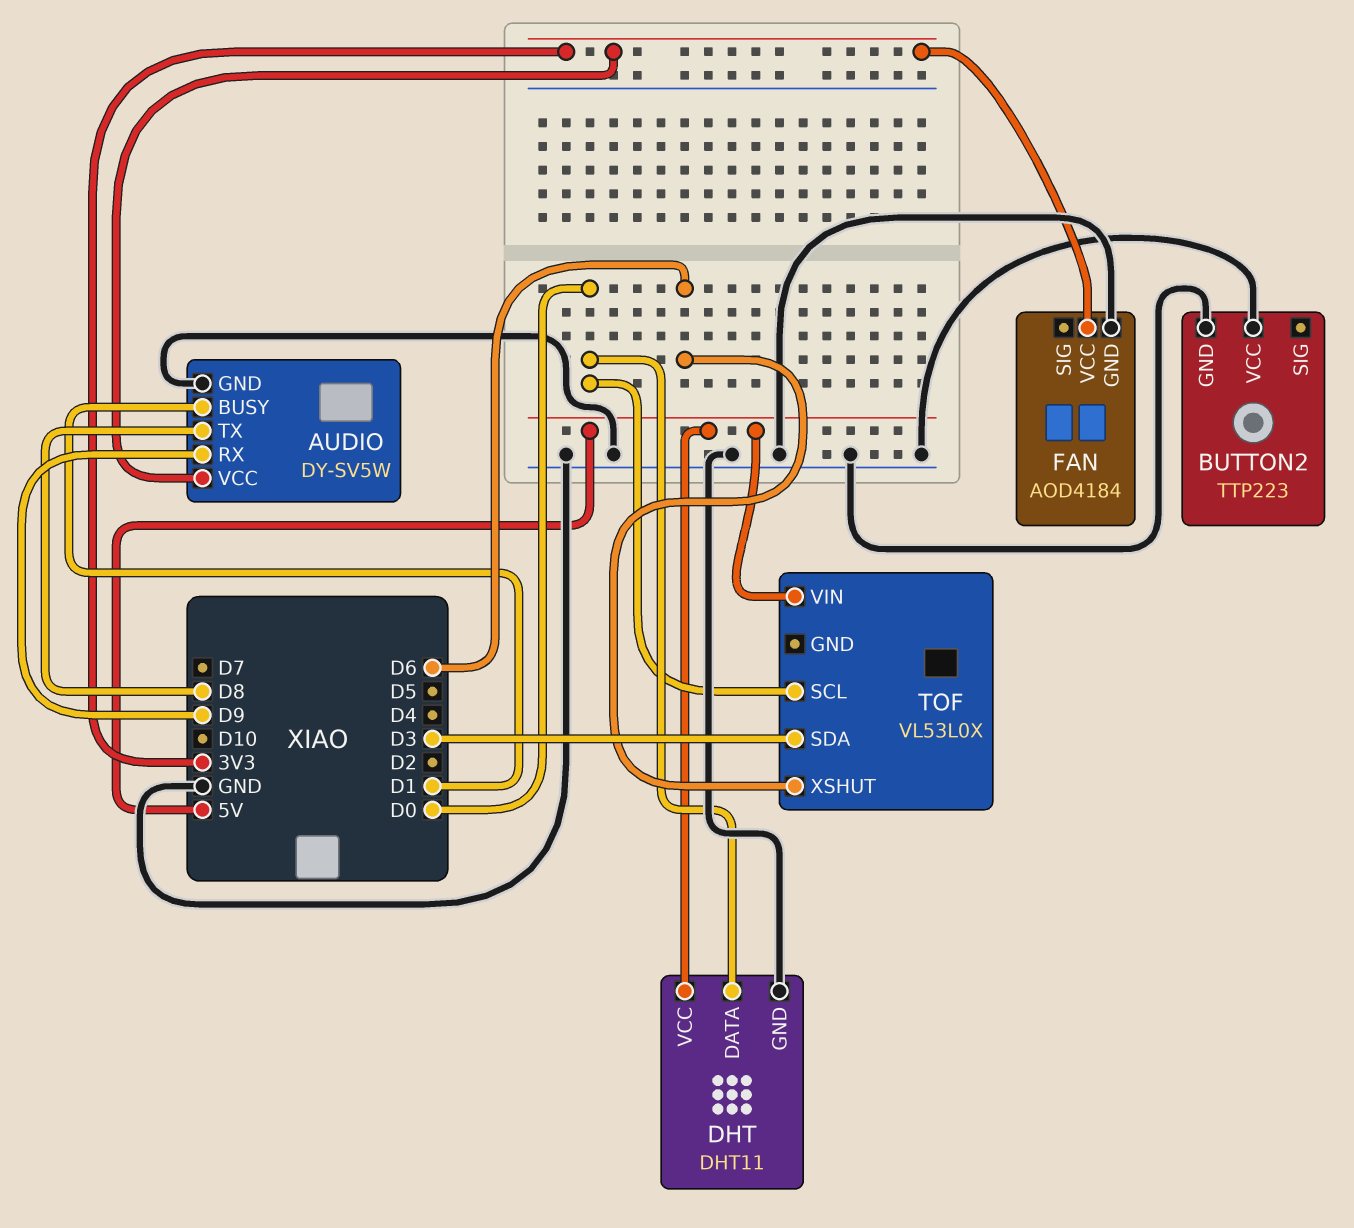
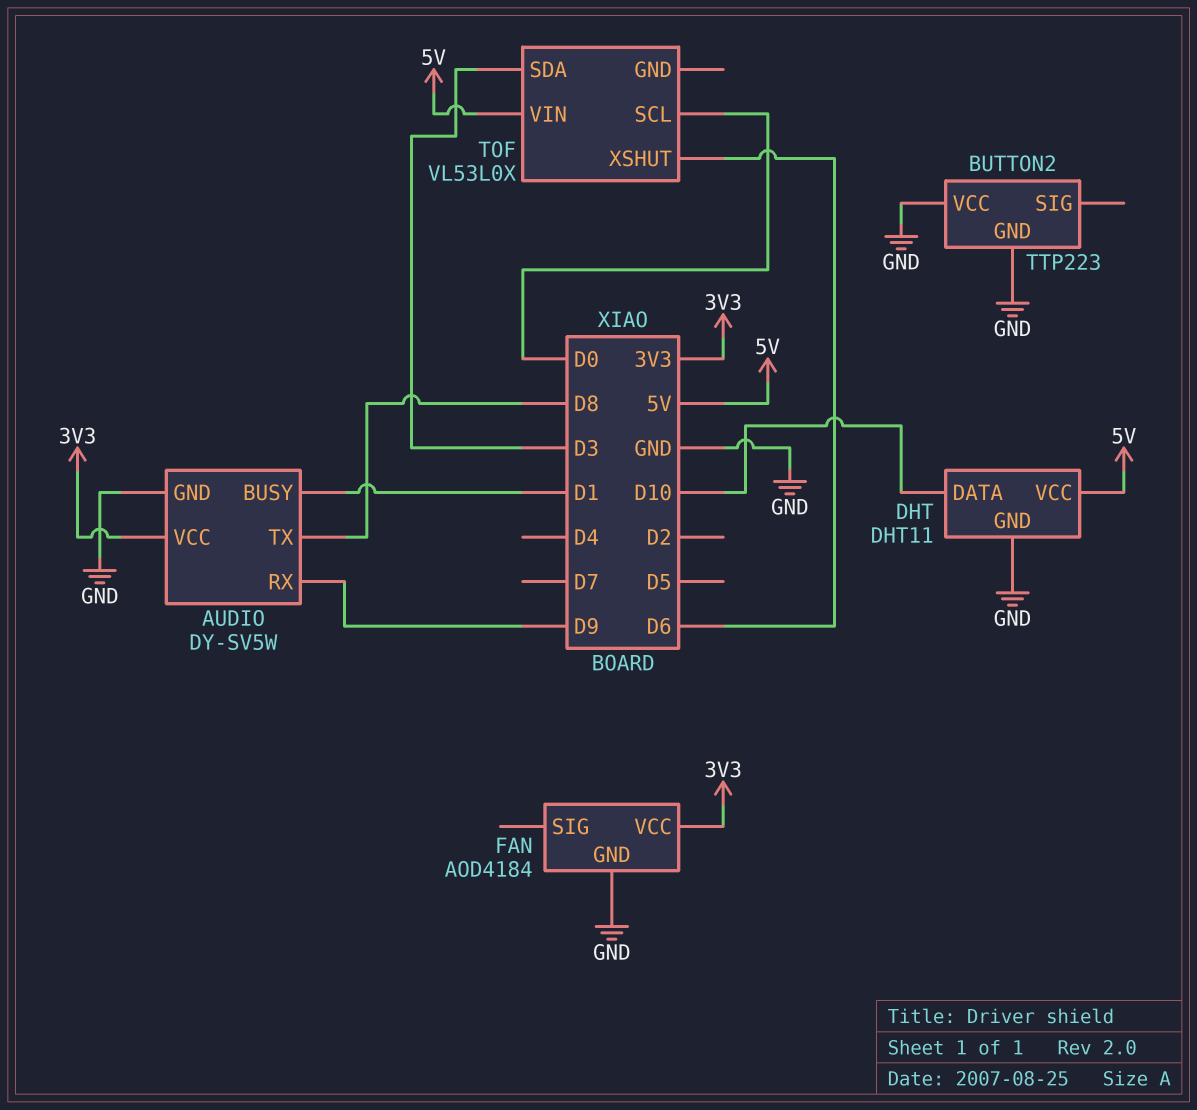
DHT pin DATA: D0 -> D10

